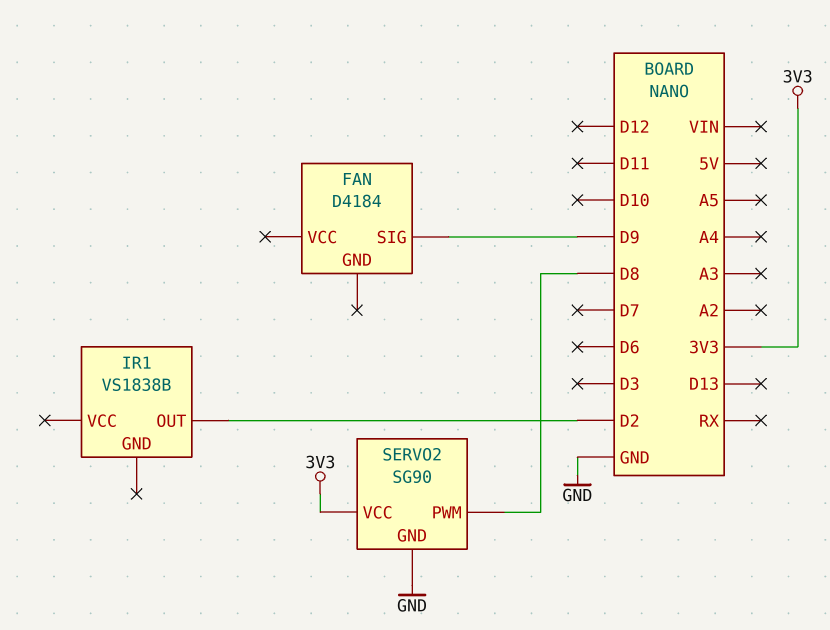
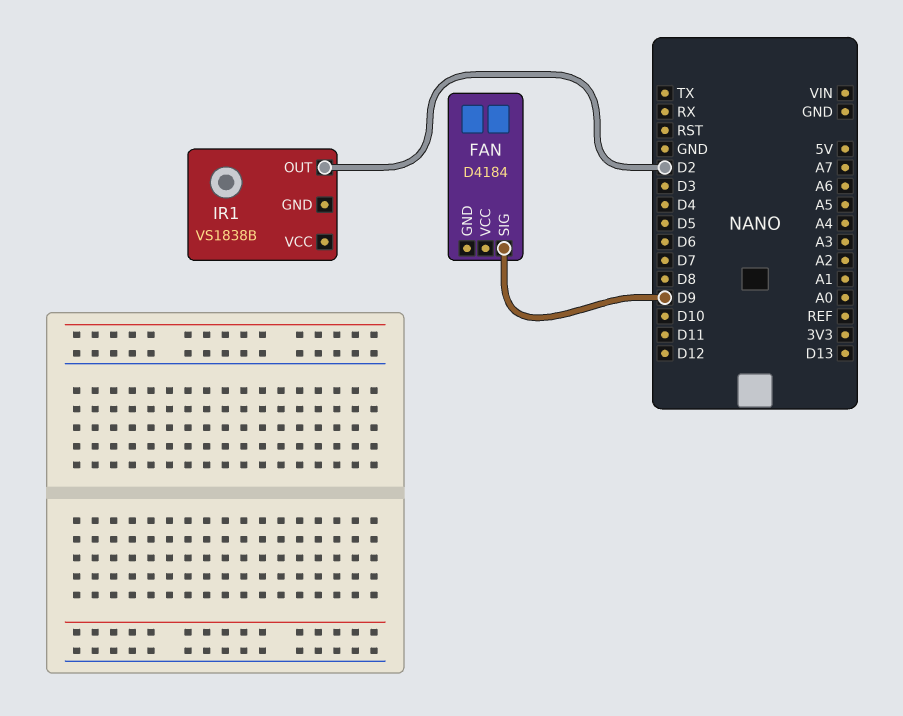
SERVO2: SG90 -> none
SERVO2 pin GND: GND -> none
SERVO2 pin PWM: D8 -> none
SERVO2 pin VCC: 3V3 -> none

